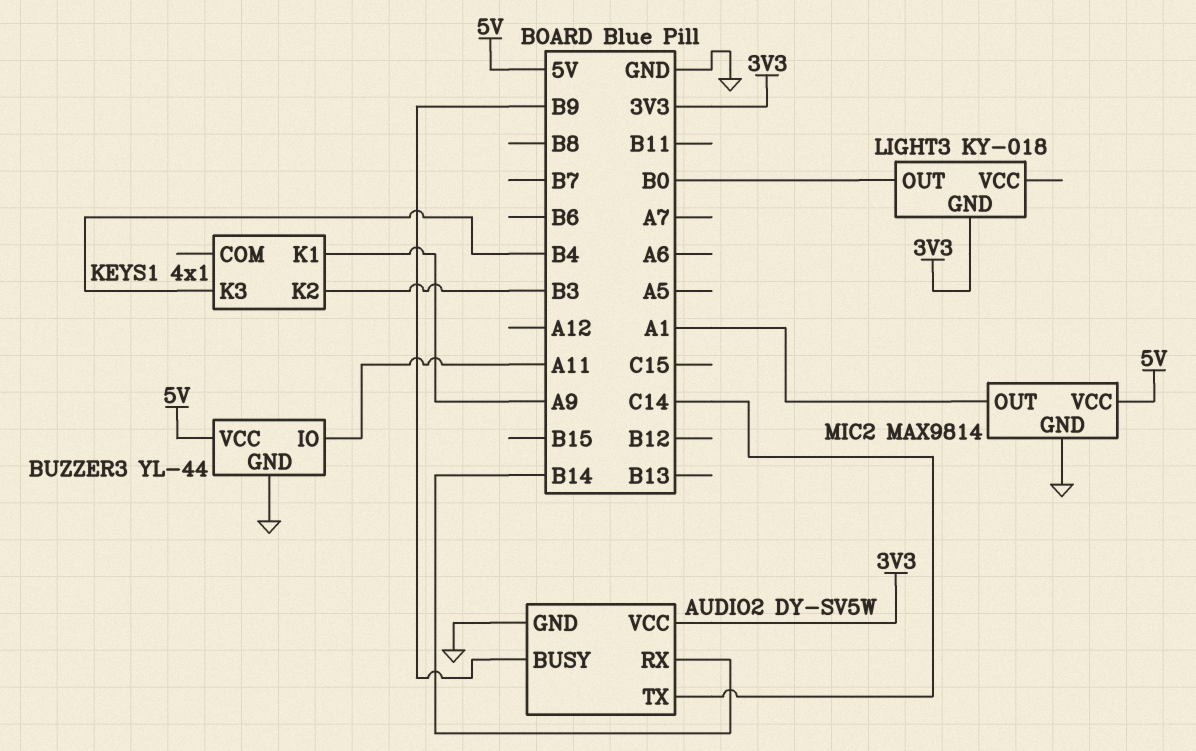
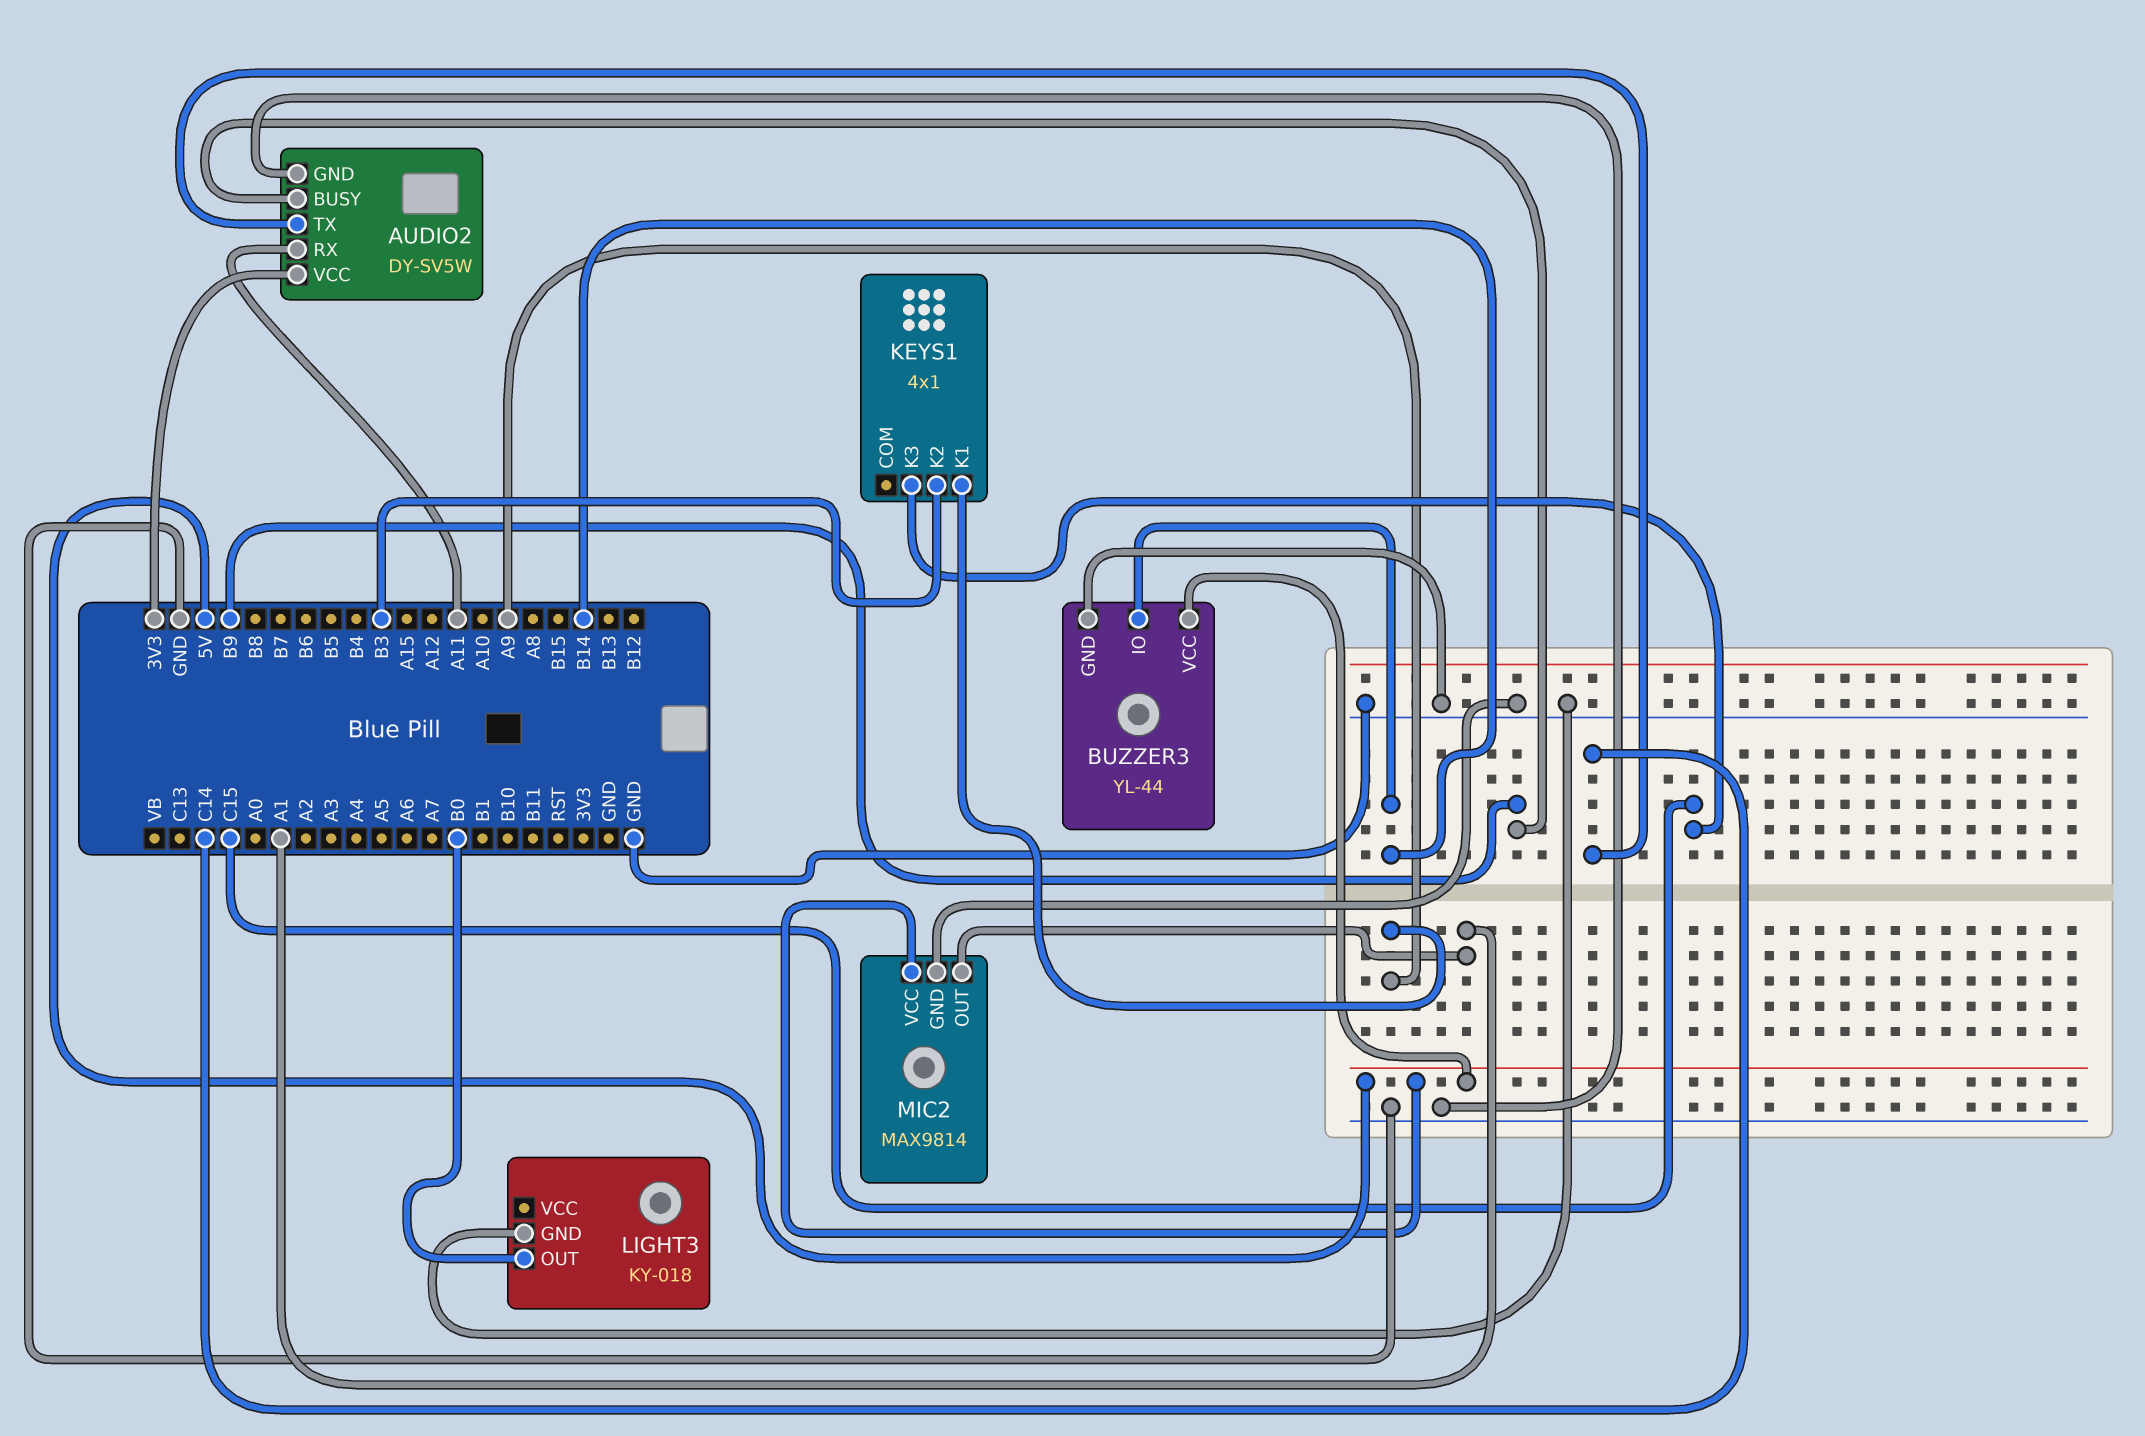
AUDIO2 pin RX: B14 -> A11
BUZZER3 pin IO: A11 -> B14
KEYS1 pin K3: B4 -> C15
LIGHT3 pin GND: 3V3 -> GND

